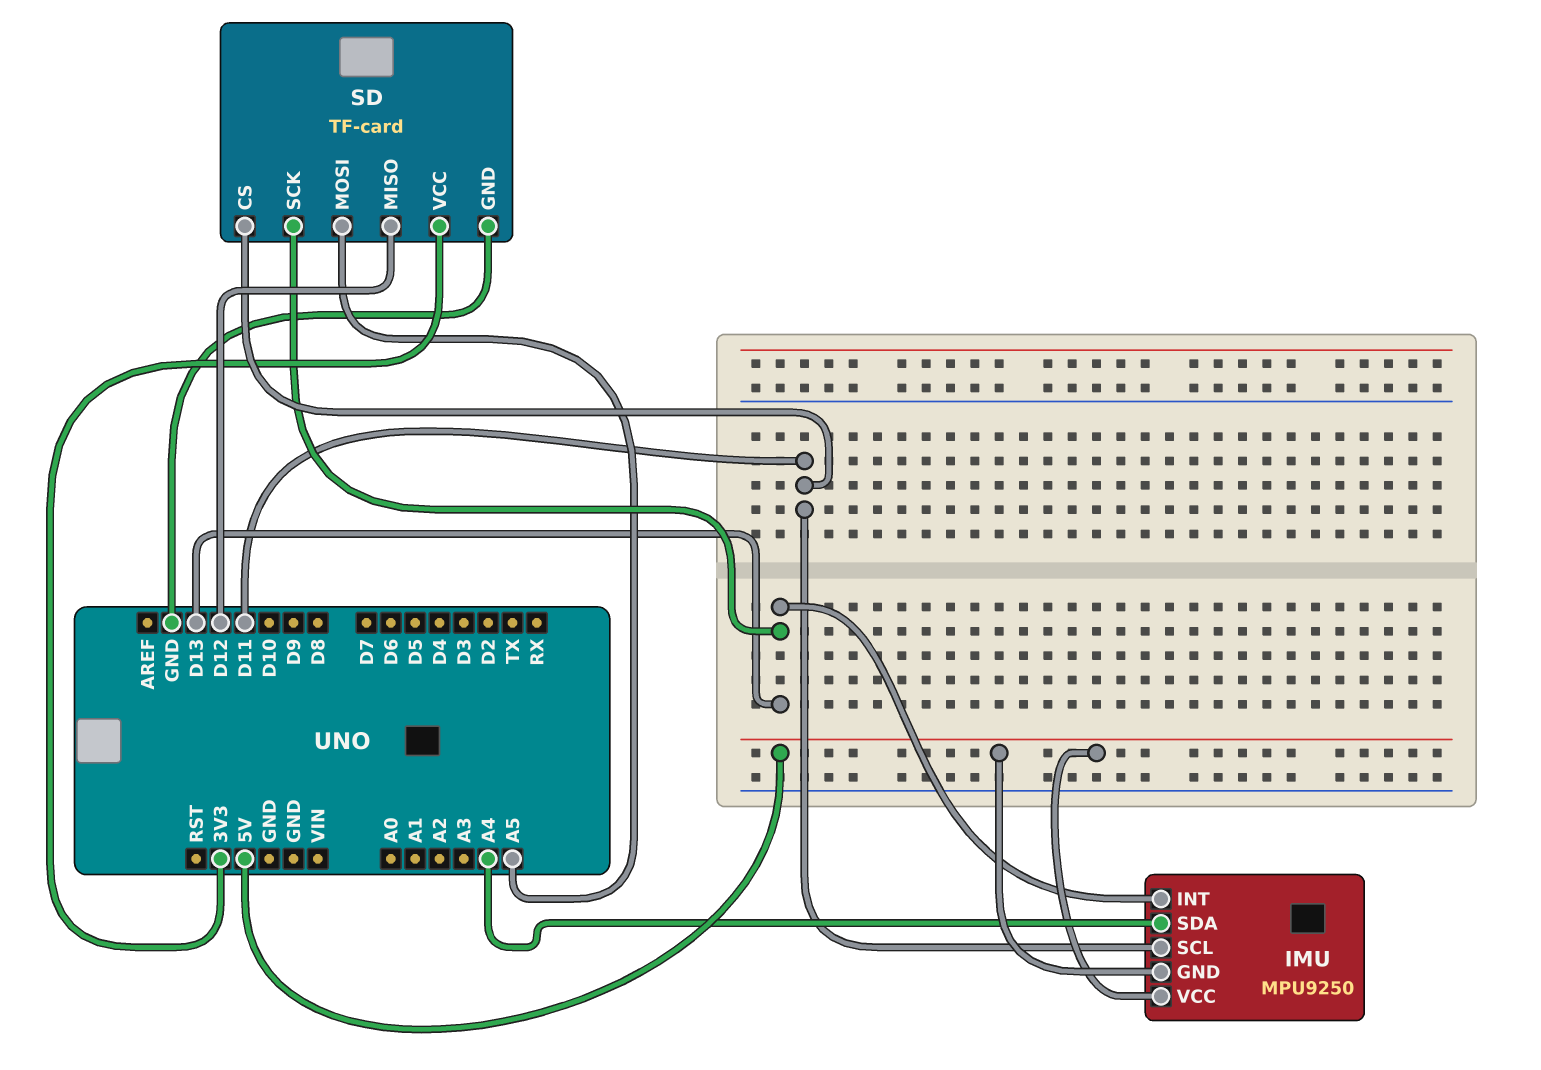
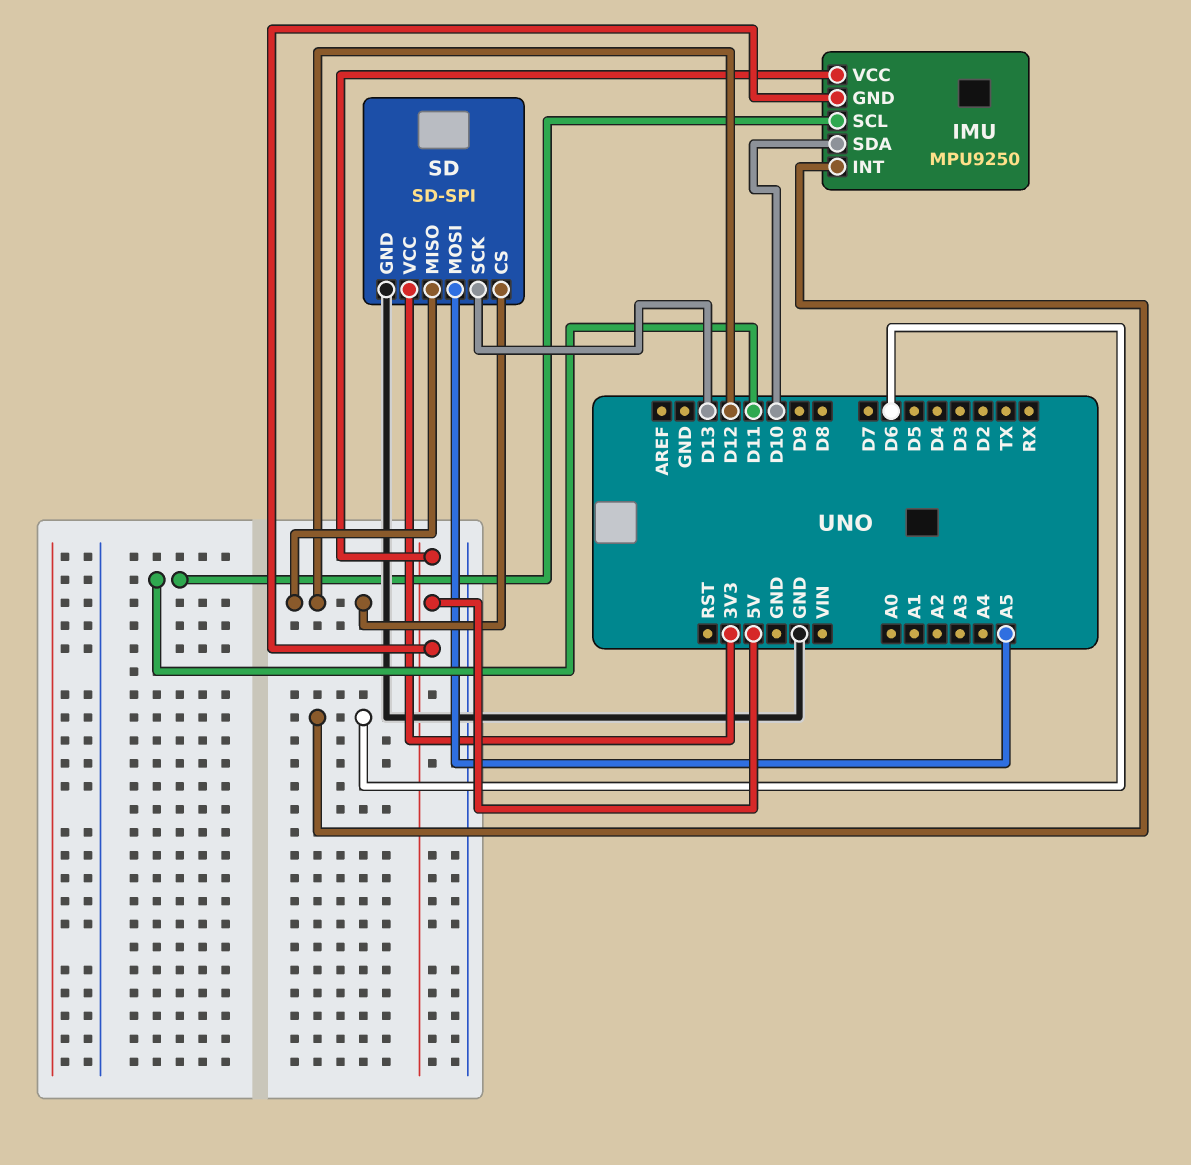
IMU pin INT: D13 -> D6
IMU pin SDA: A4 -> D10
SD: TF-card -> SD-SPI
SD pin CS: D11 -> D12

